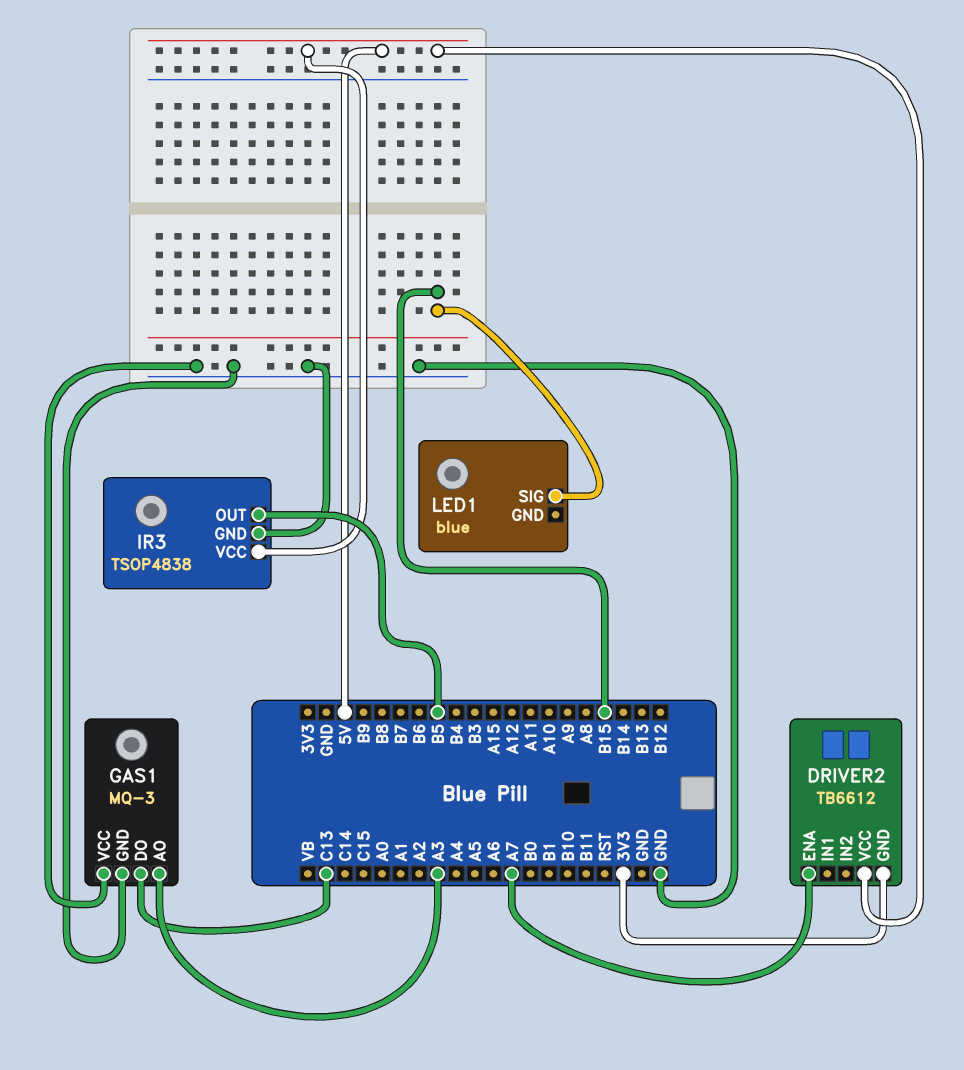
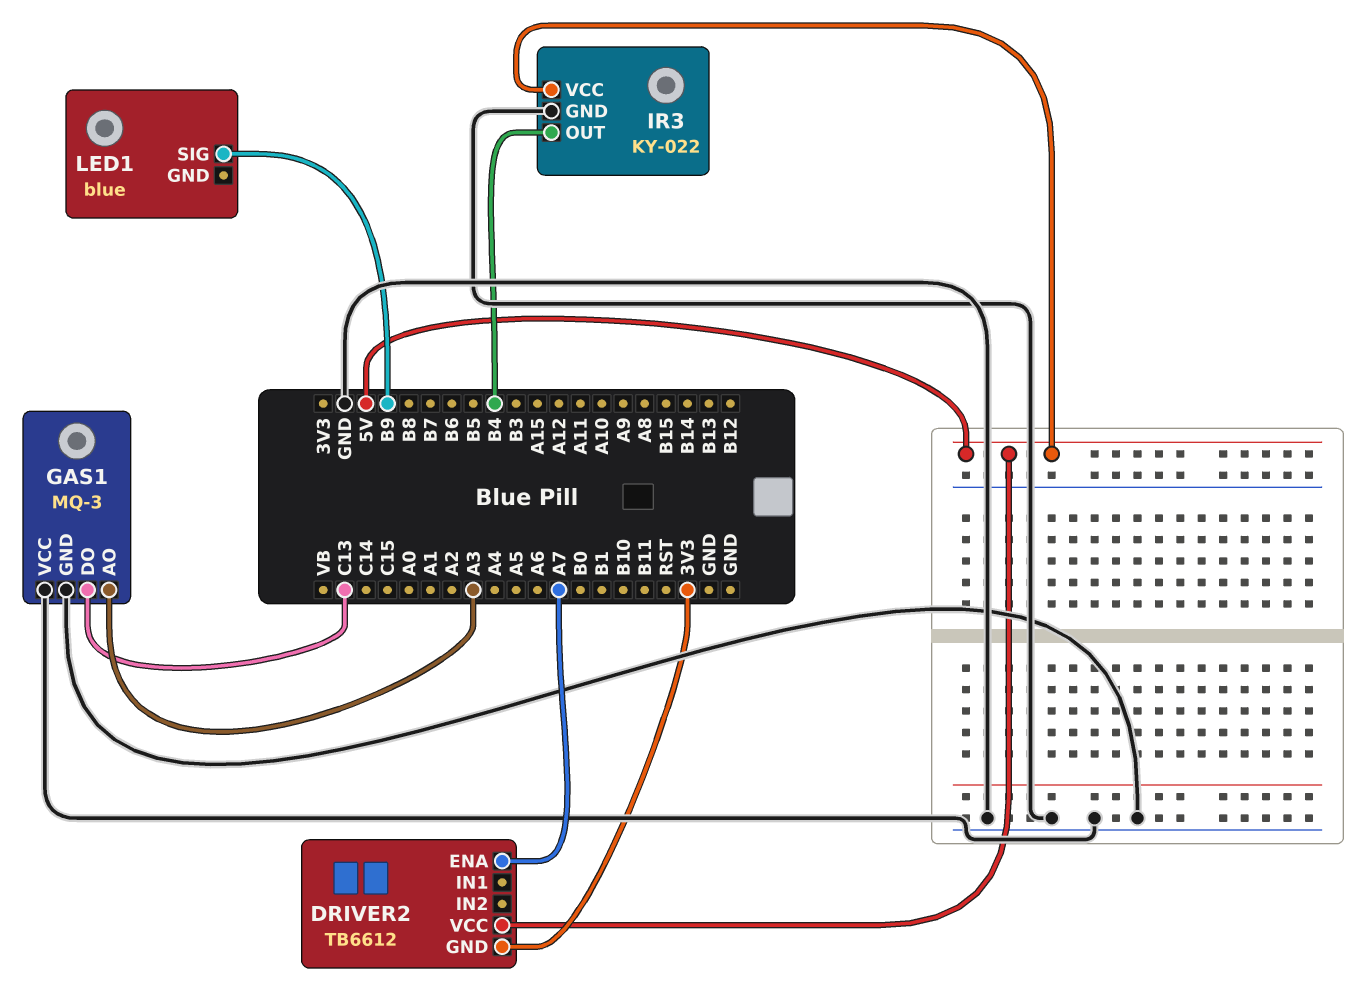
IR3: TSOP4838 -> KY-022
IR3 pin OUT: B5 -> B4
LED1 pin SIG: B15 -> B9

